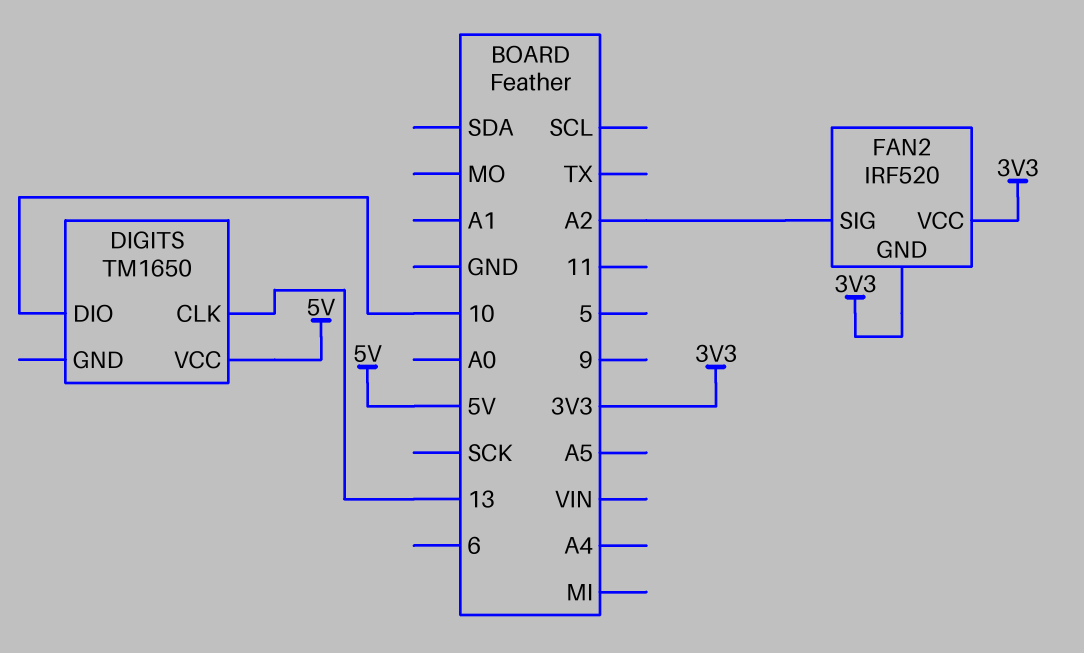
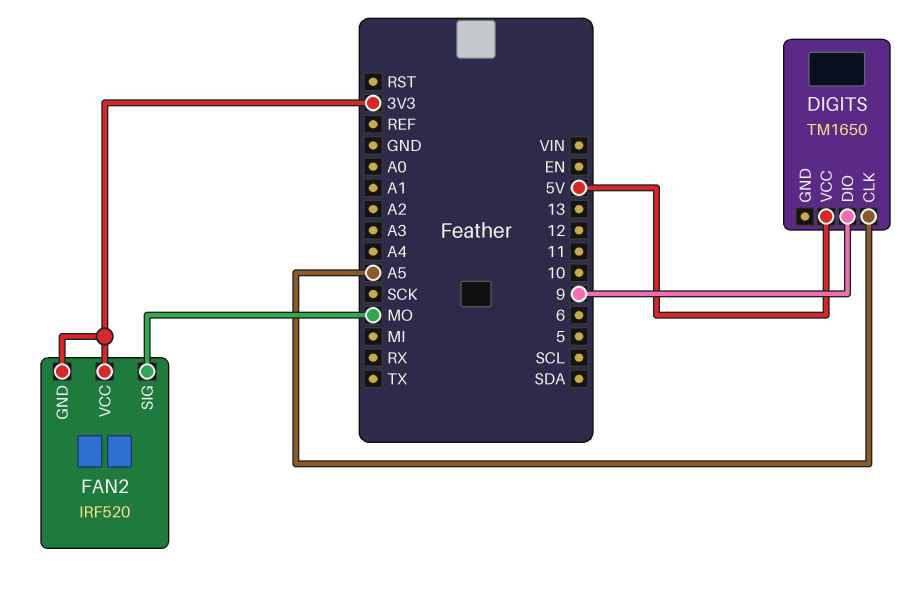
DIGITS pin CLK: 13 -> A5
DIGITS pin DIO: 10 -> 9
FAN2 pin SIG: A2 -> MO

